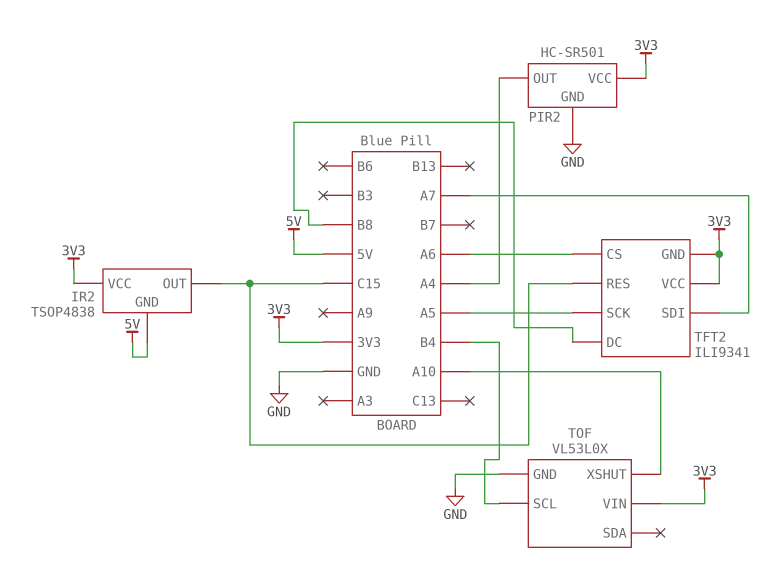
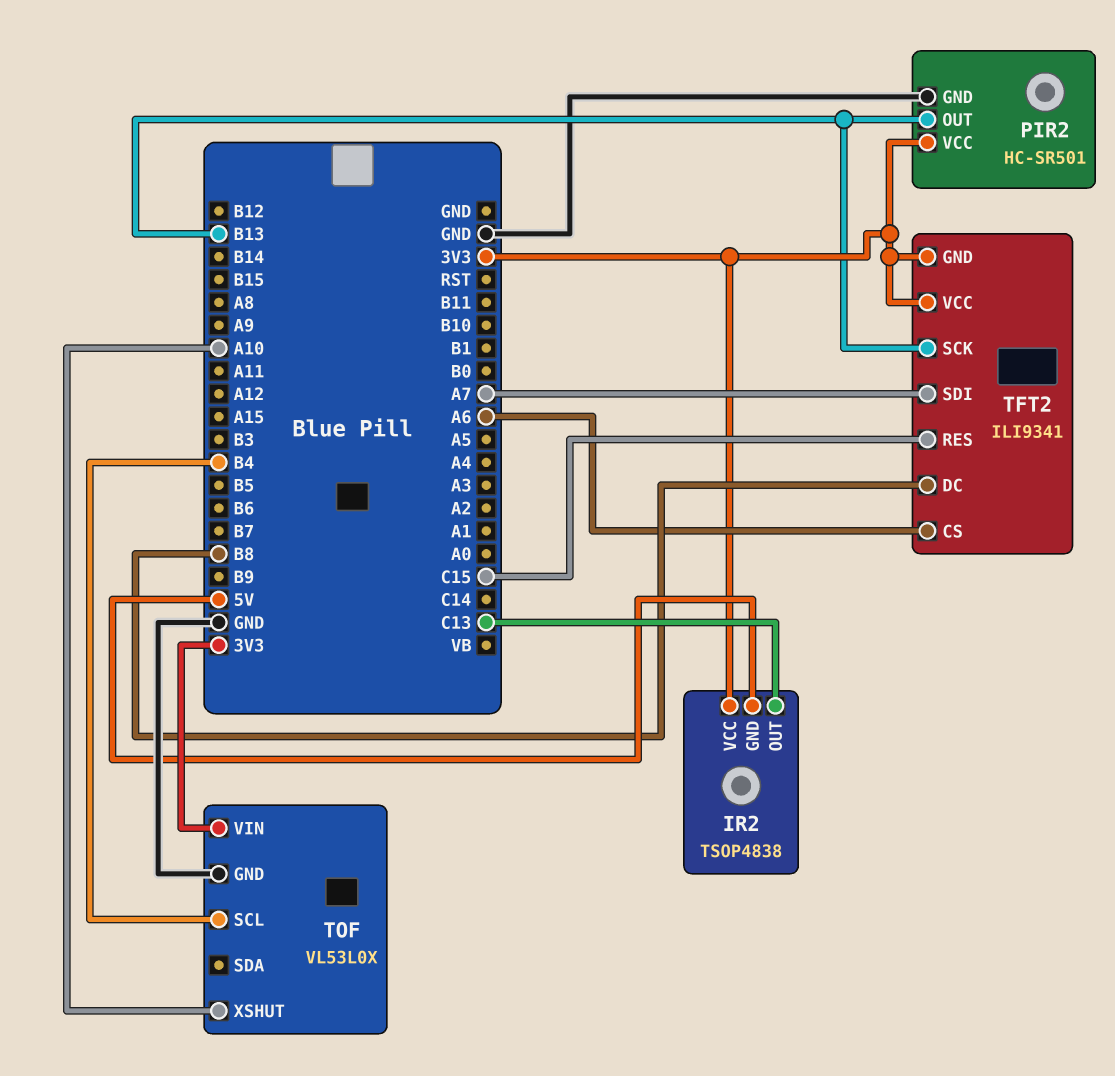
IR2 pin OUT: C15 -> C13
PIR2 pin OUT: A4 -> B13
TFT2 pin SCK: A5 -> B13

